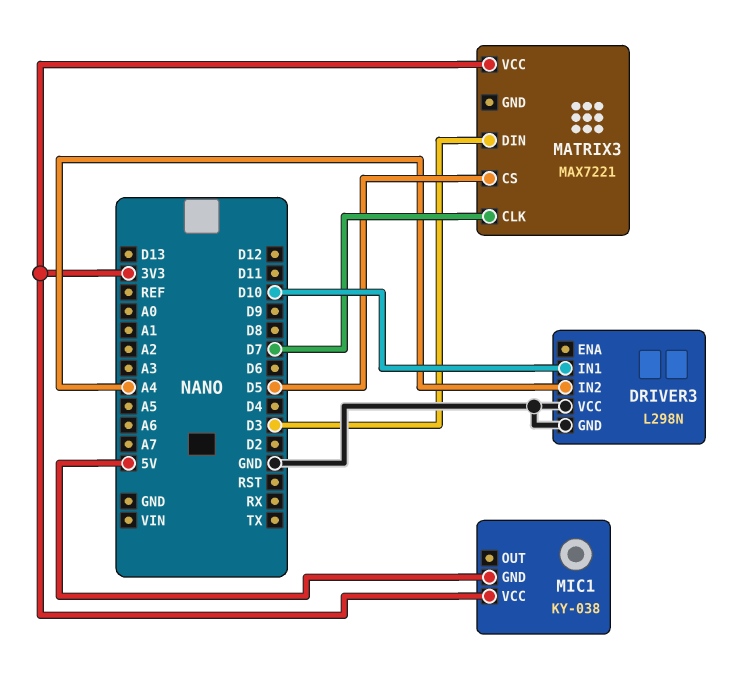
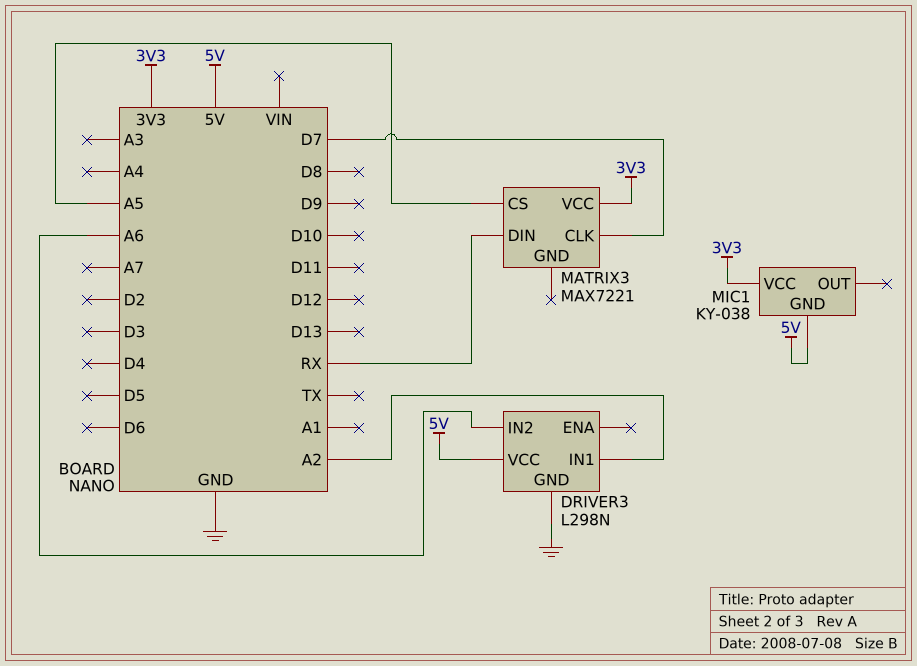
DRIVER3 pin IN1: D10 -> A2
DRIVER3 pin IN2: A4 -> A6
DRIVER3 pin VCC: GND -> 5V
MATRIX3 pin CS: D5 -> A5
MATRIX3 pin DIN: D3 -> RX

